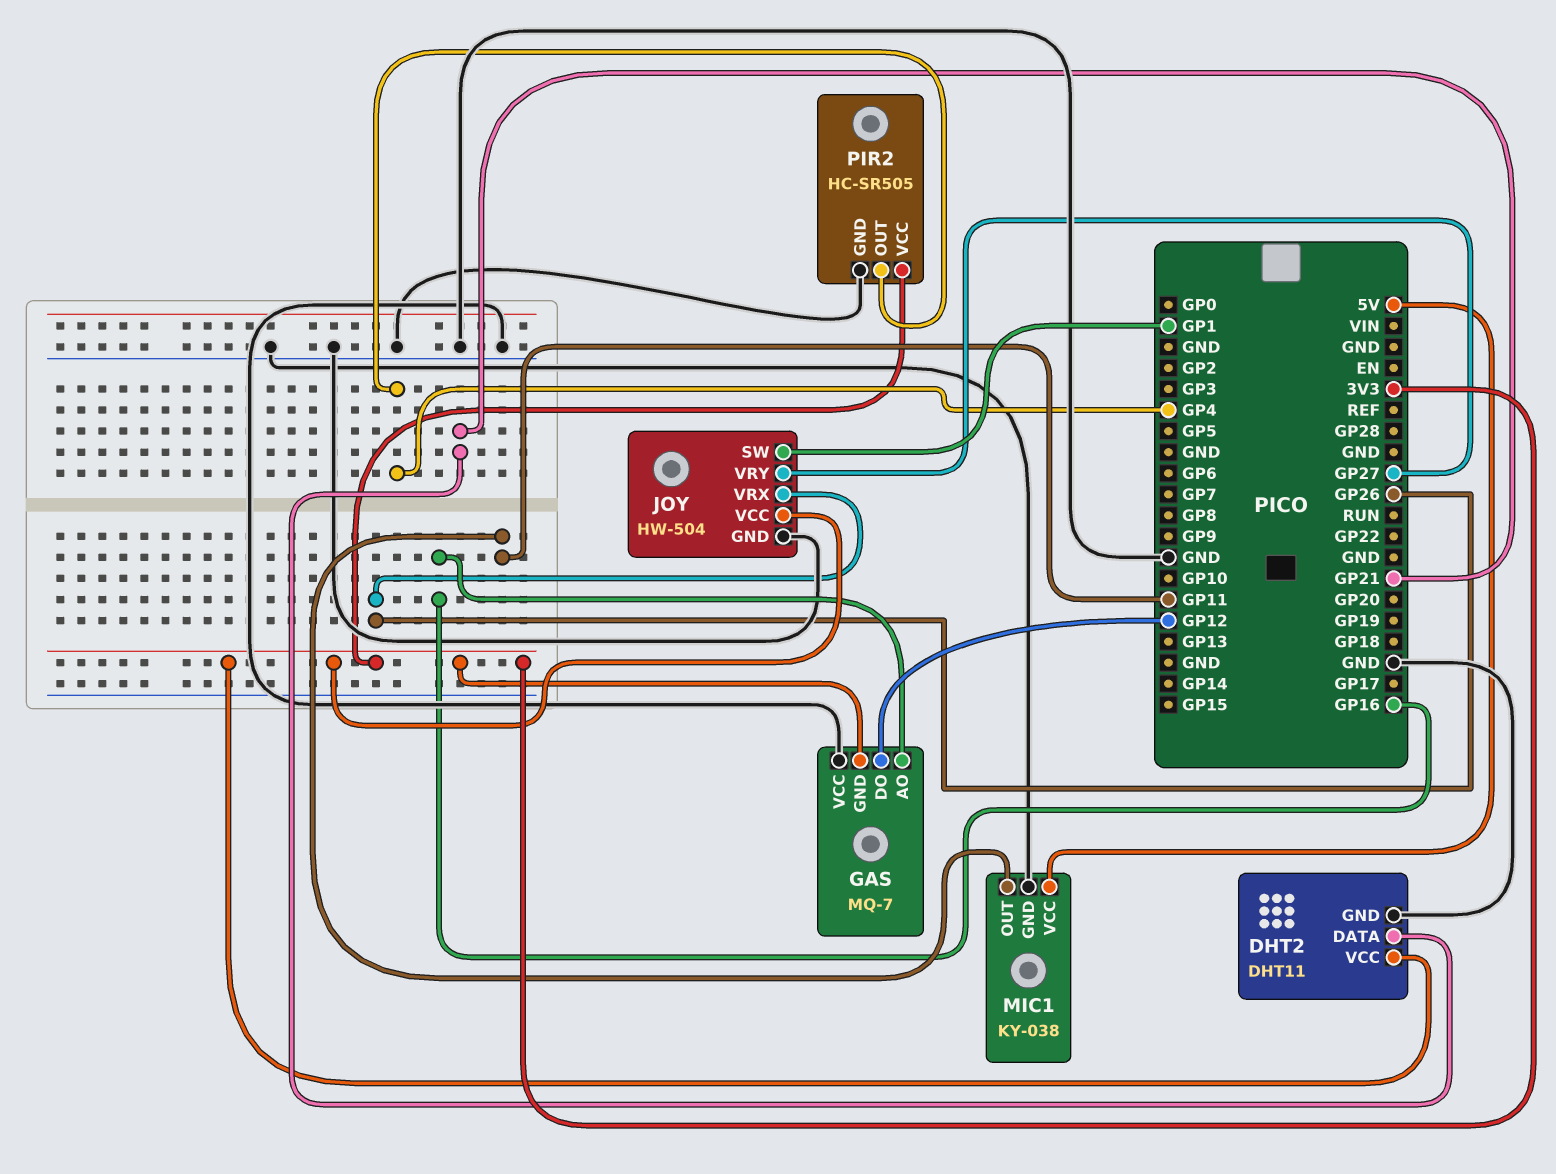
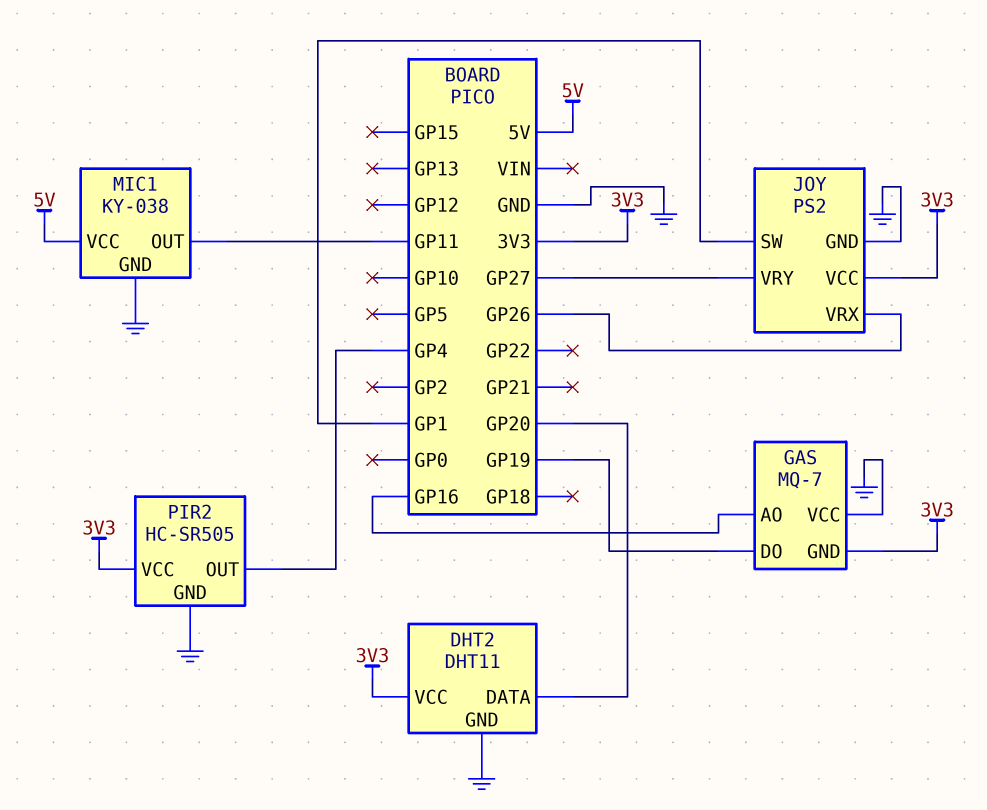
DHT2 pin DATA: GP21 -> GP20
GAS pin DO: GP12 -> GP19
JOY: HW-504 -> PS2

